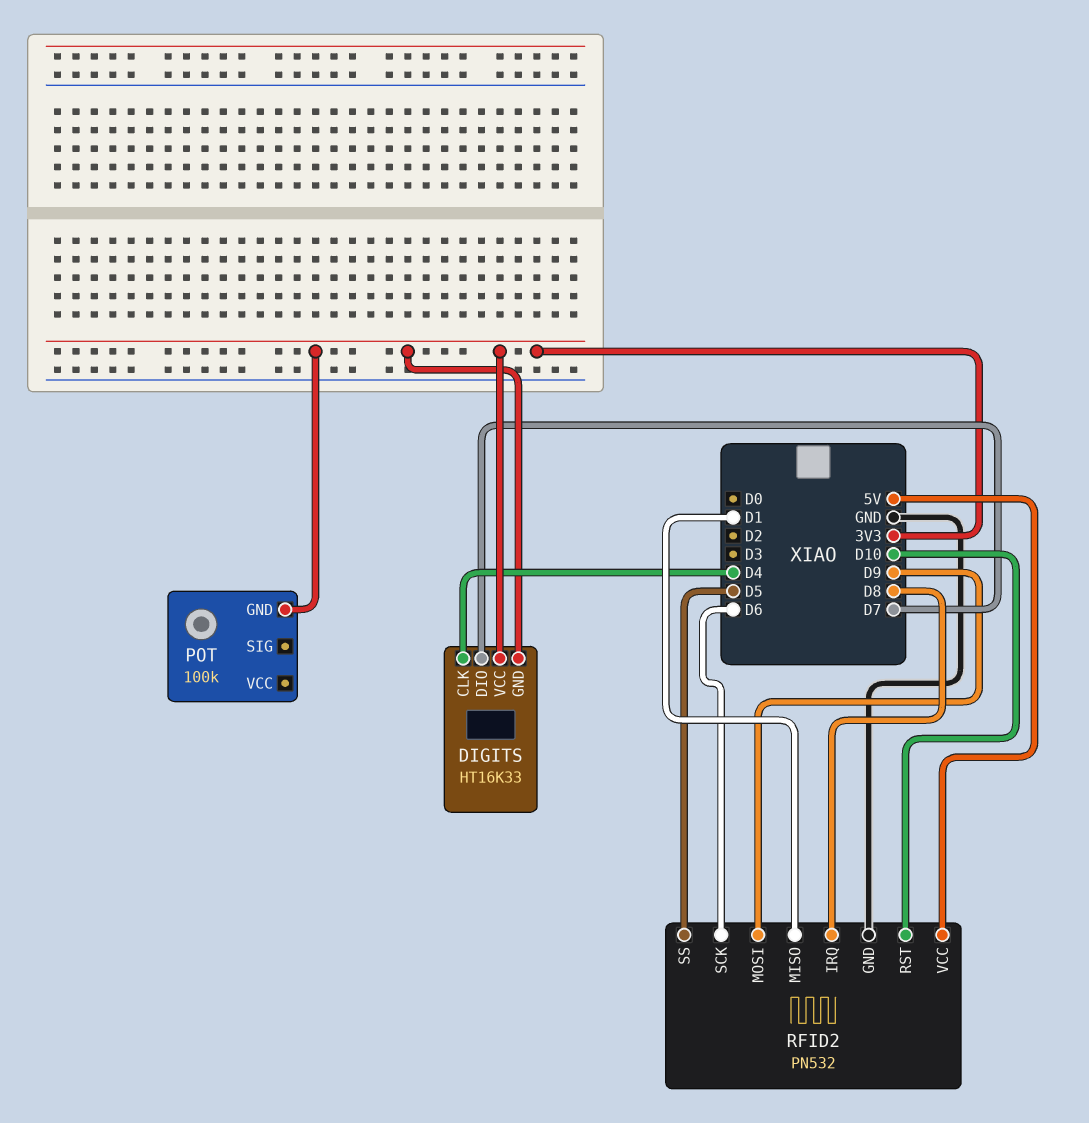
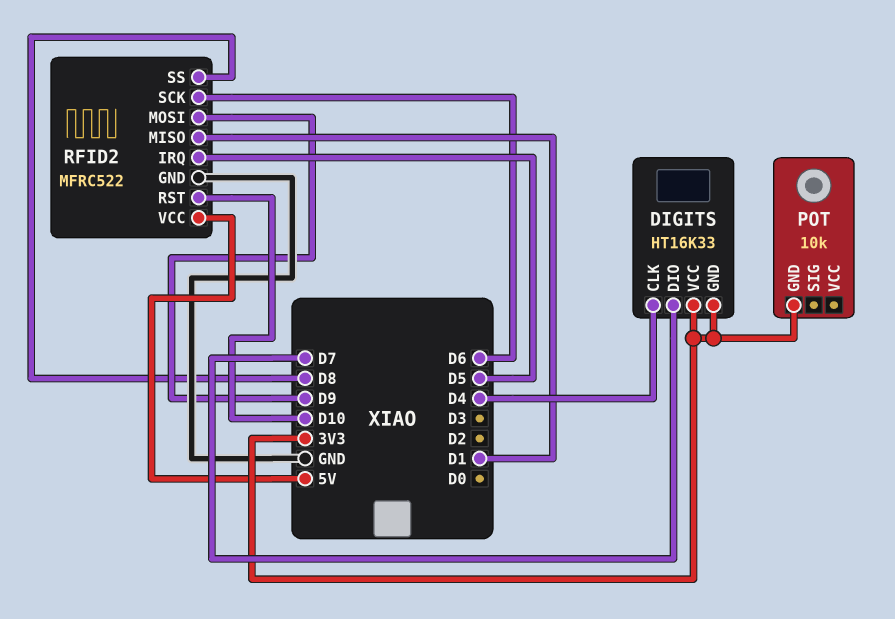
POT: 100k -> 10k
RFID2: PN532 -> MFRC522
RFID2 pin IRQ: D8 -> D5
RFID2 pin SS: D5 -> D8

